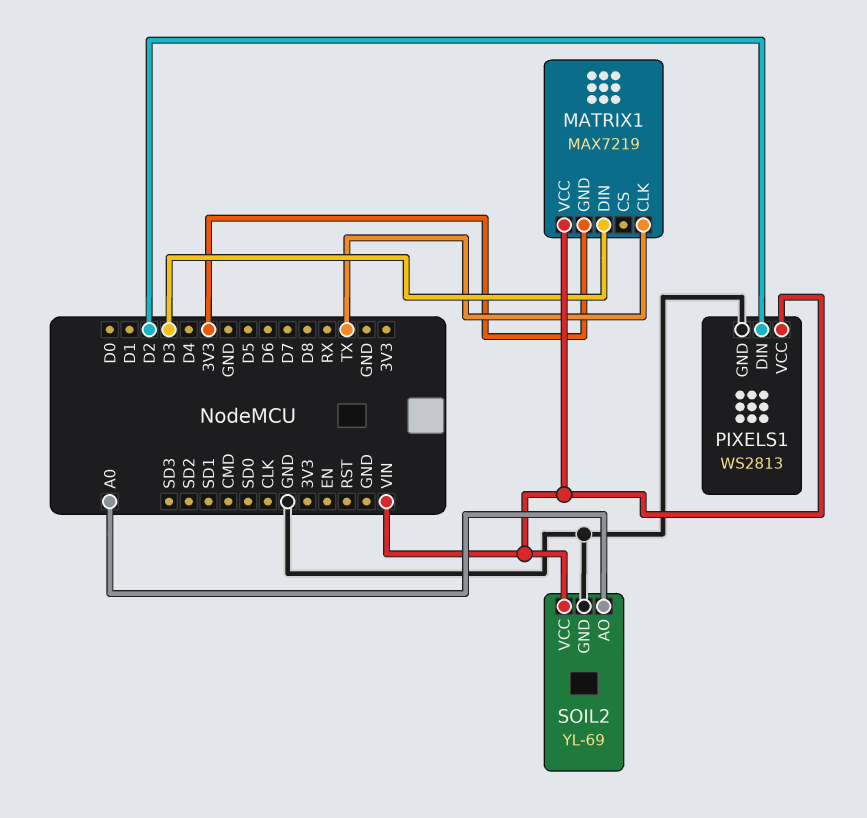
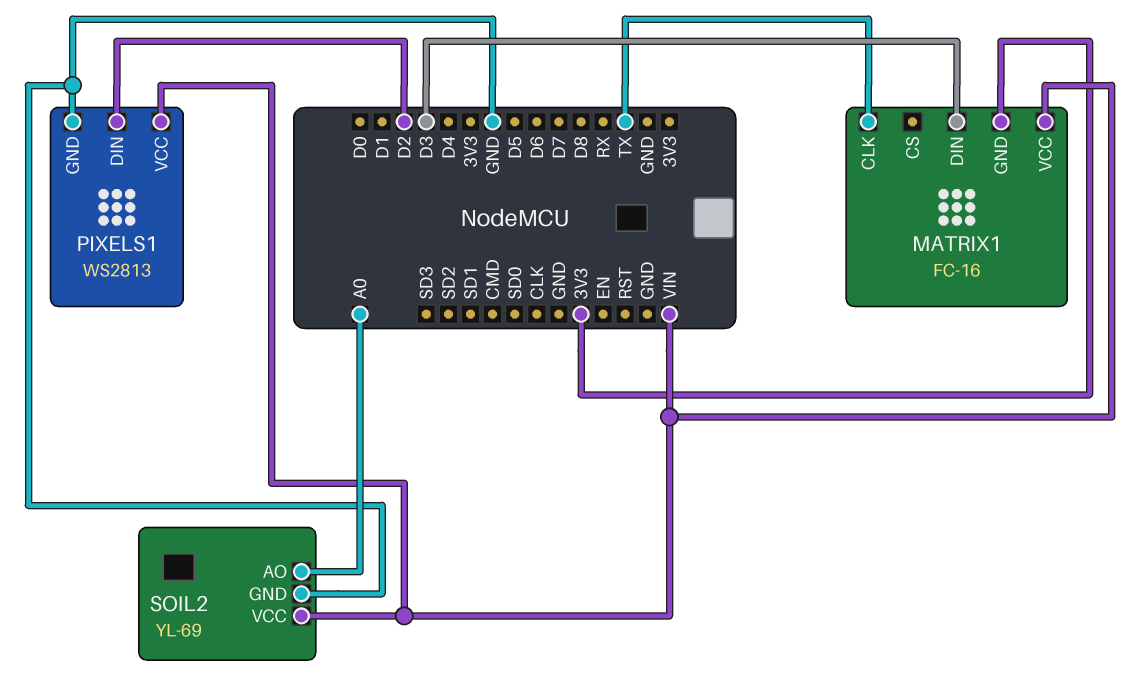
MATRIX1: MAX7219 -> FC-16

